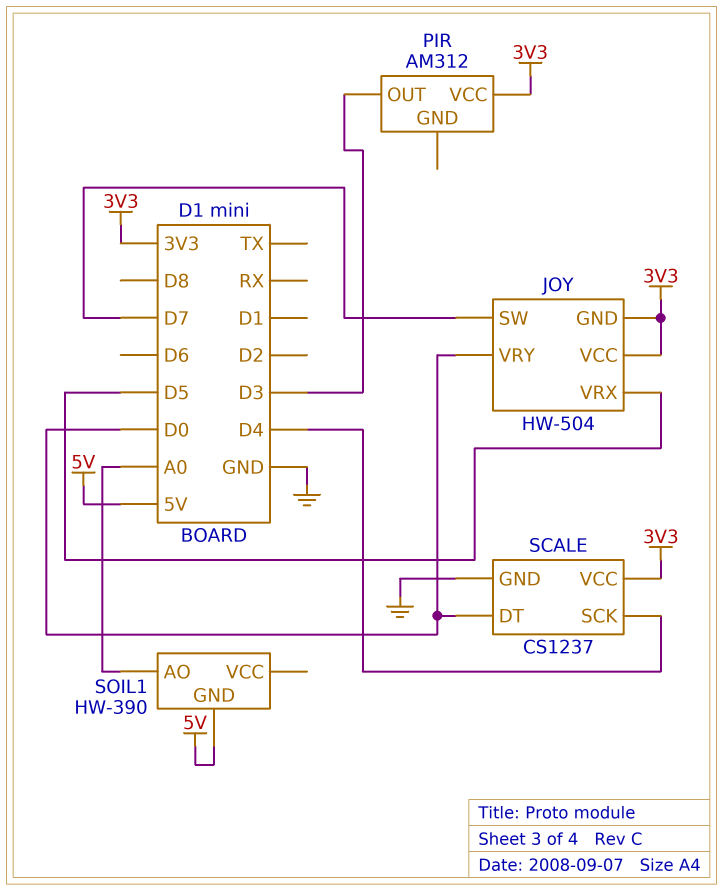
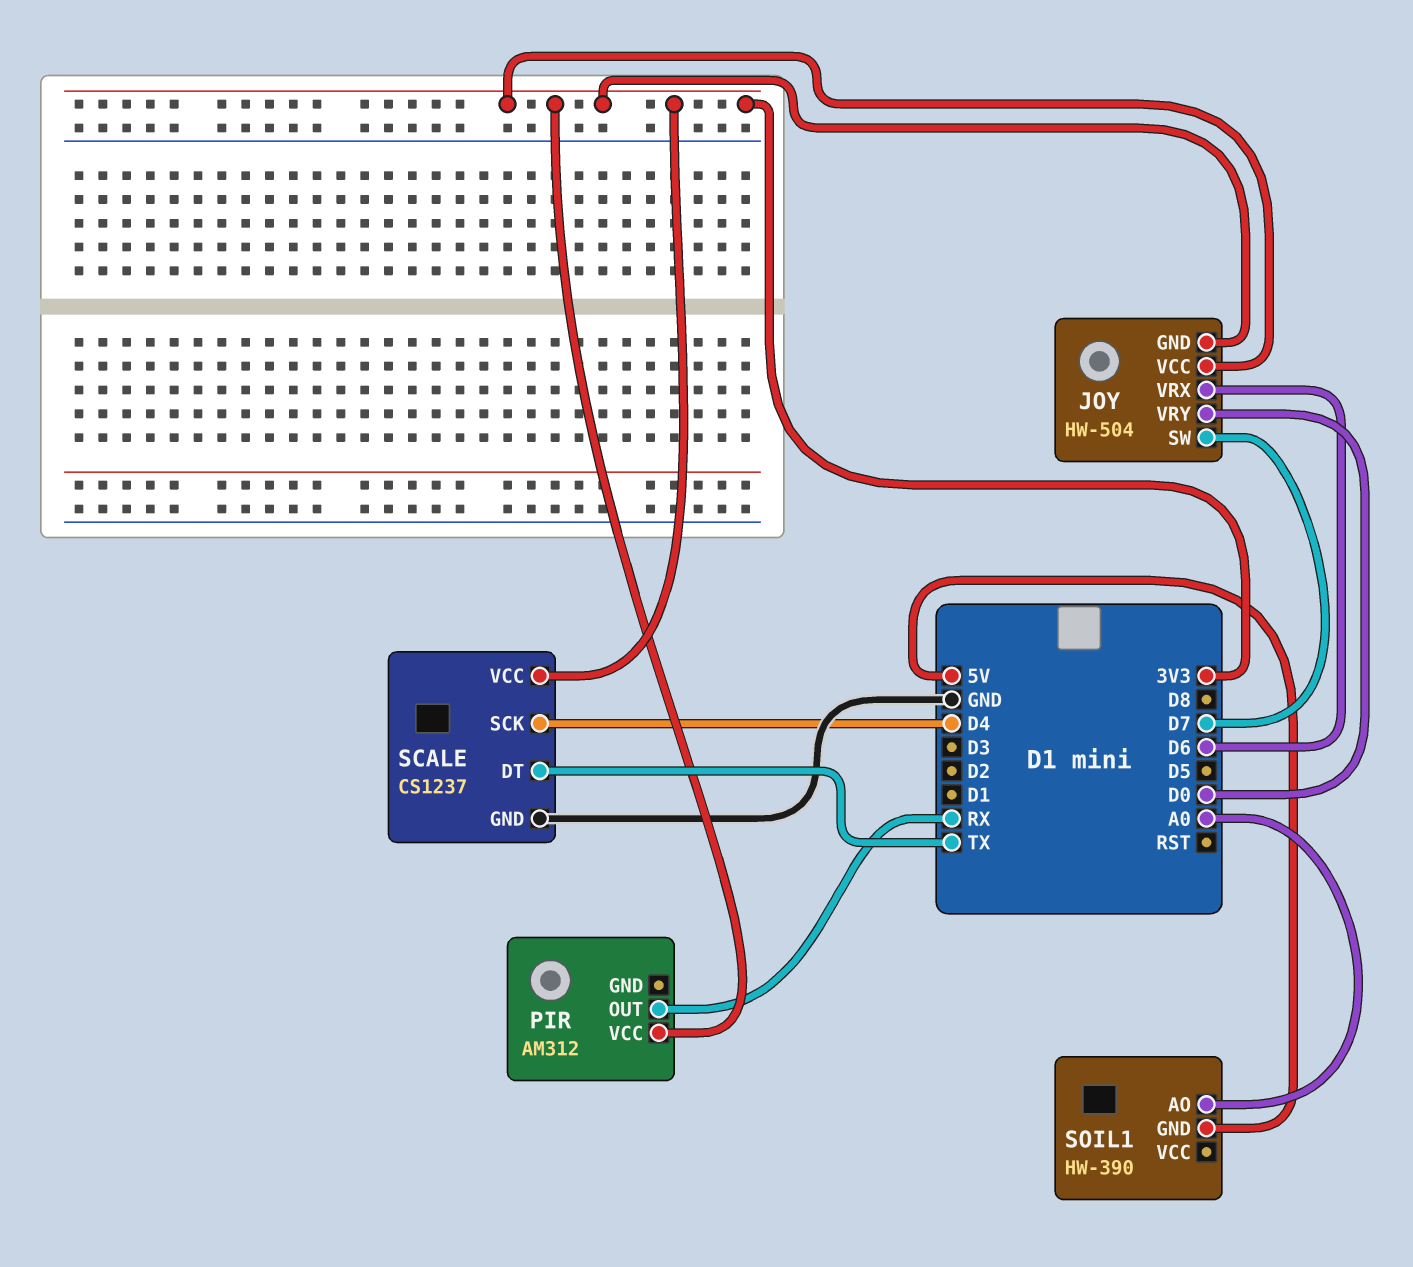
JOY pin VRX: D5 -> D6
PIR pin OUT: D3 -> RX
SCALE pin DT: D0 -> TX

